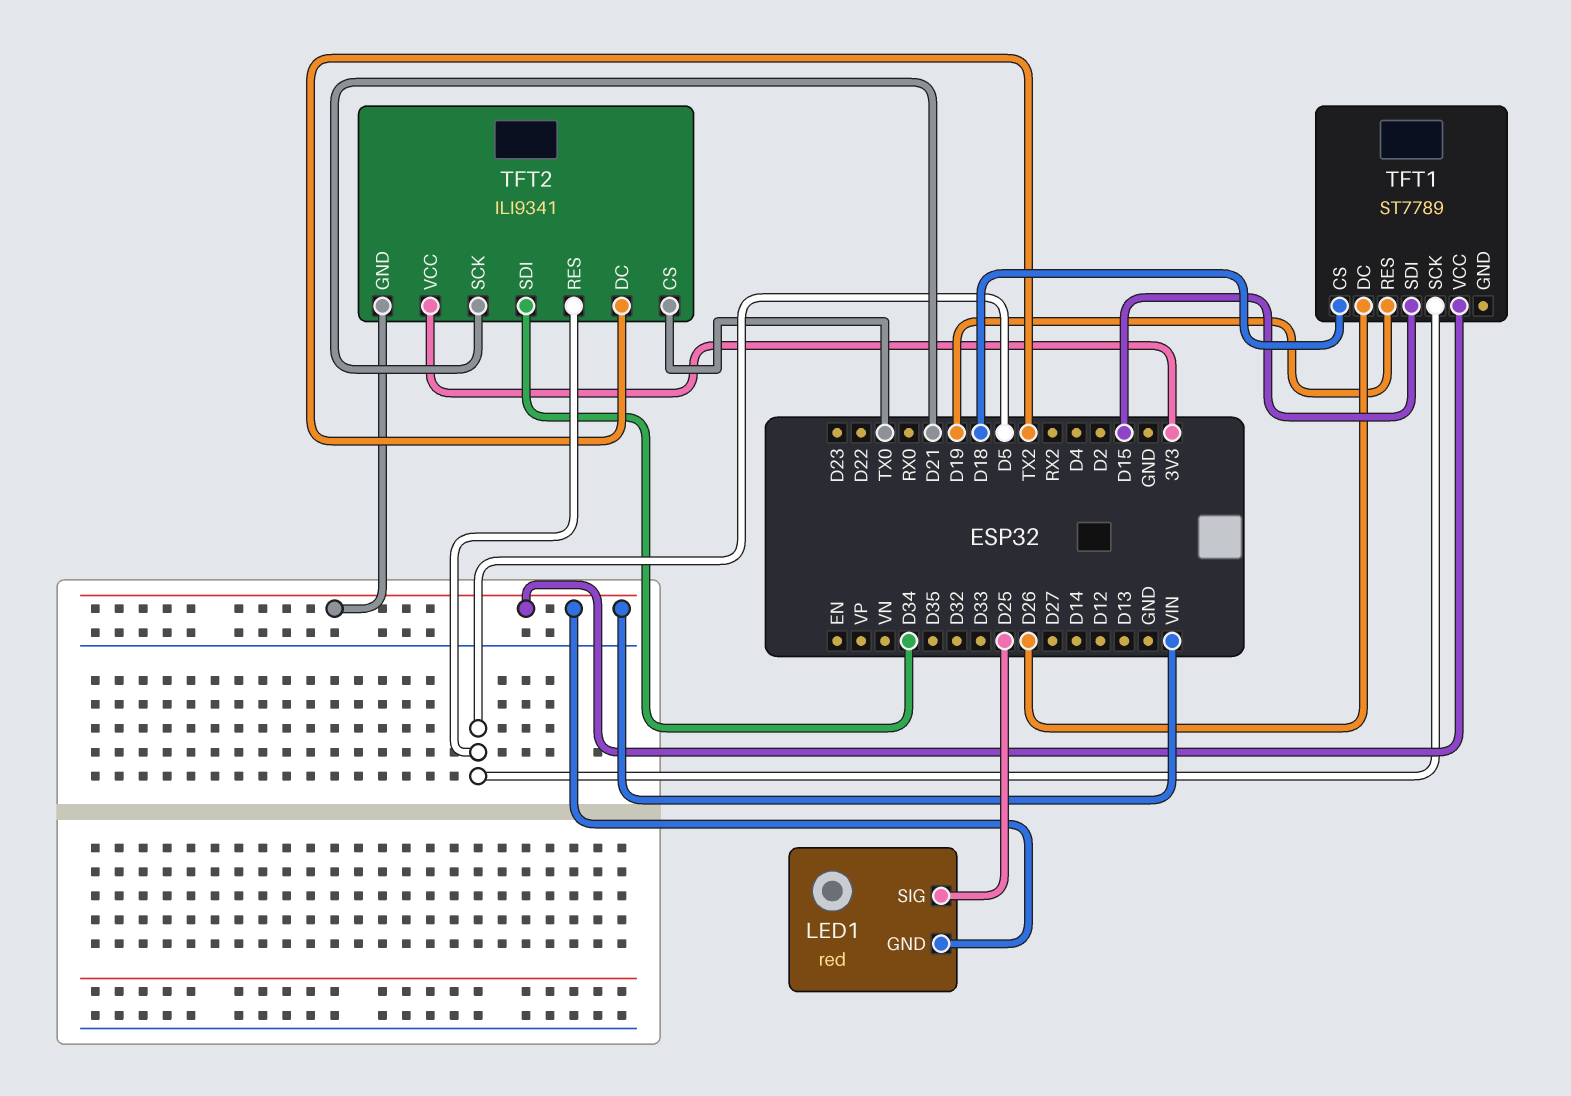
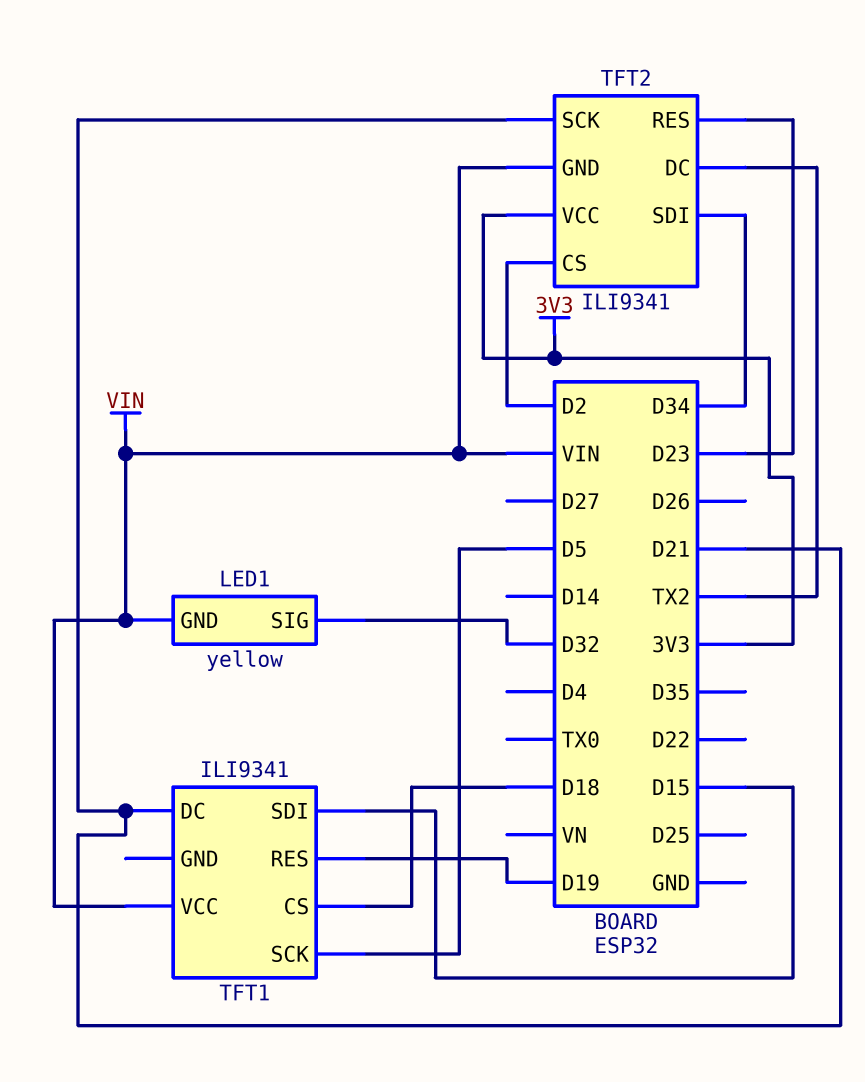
LED1: red -> yellow
LED1 pin SIG: D25 -> D32
TFT1: ST7789 -> ILI9341
TFT1 pin DC: D26 -> D21
TFT2 pin CS: TX0 -> D2
TFT2 pin RES: D5 -> D23

